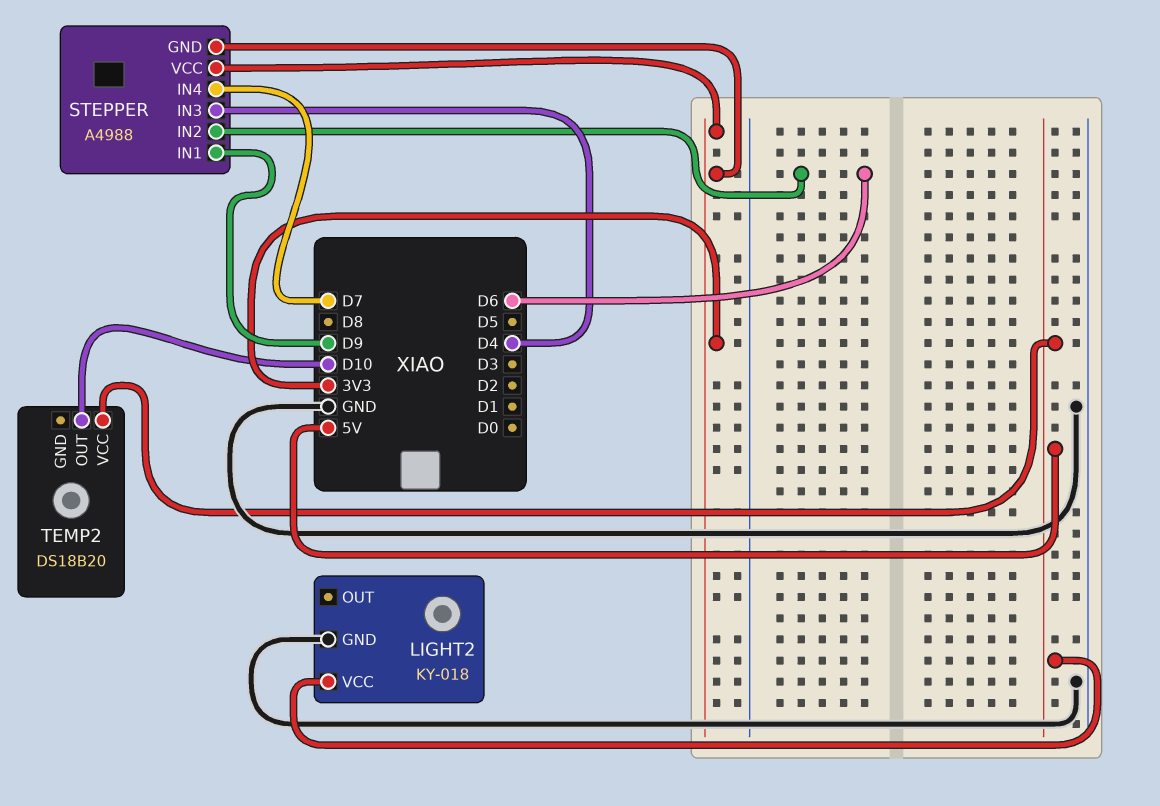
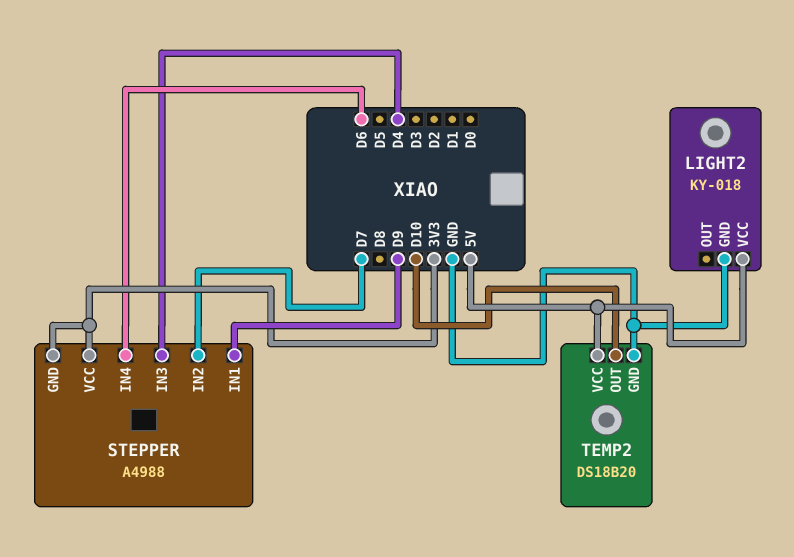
STEPPER pin IN2: D6 -> D7
STEPPER pin IN4: D7 -> D6
TEMP2 pin GND: none -> GND

